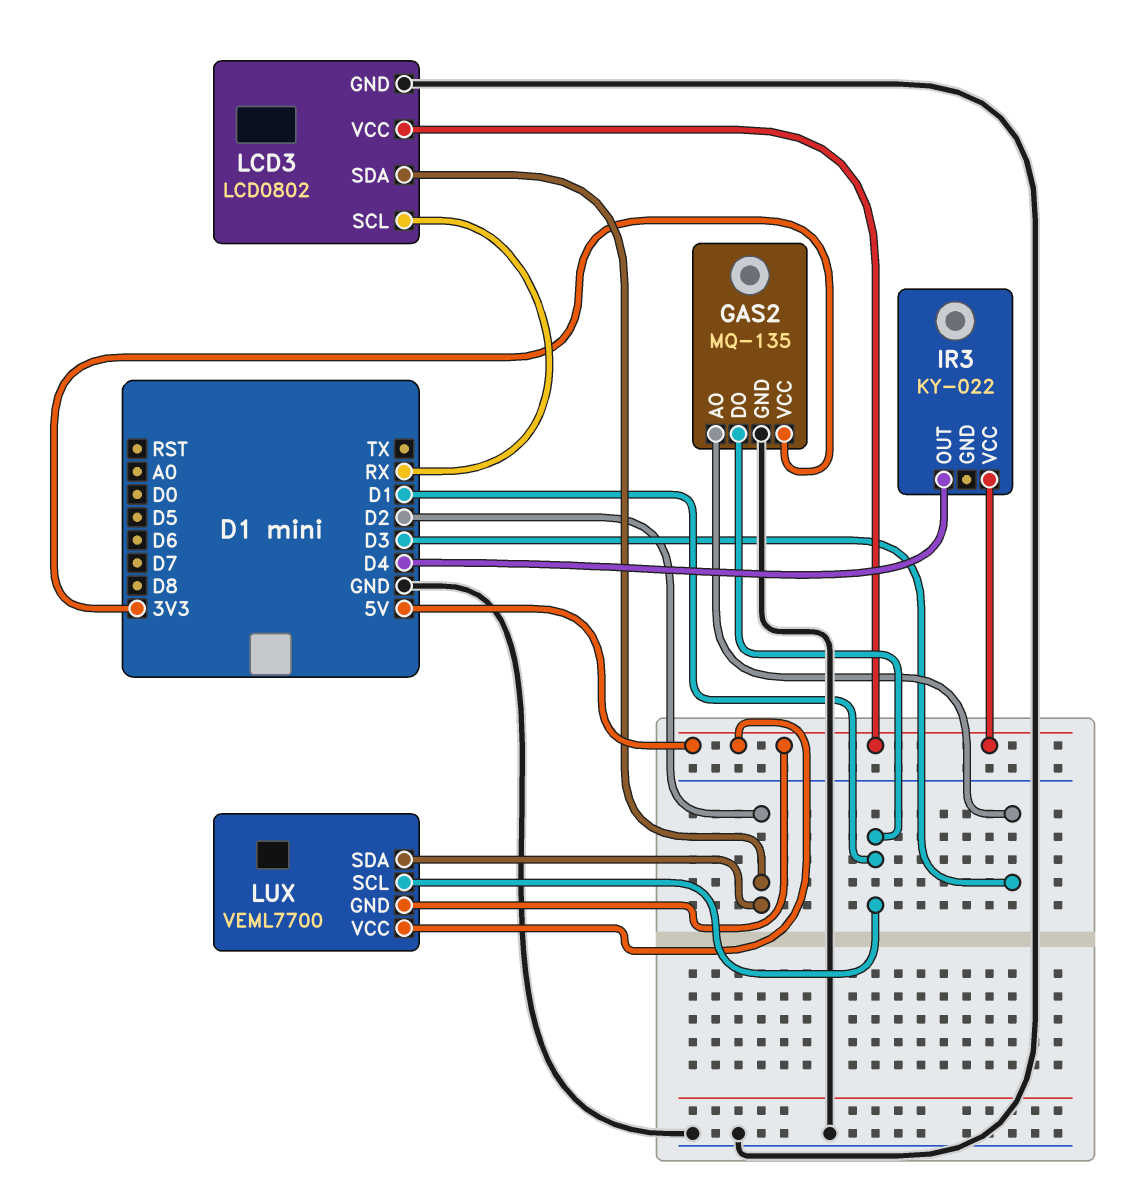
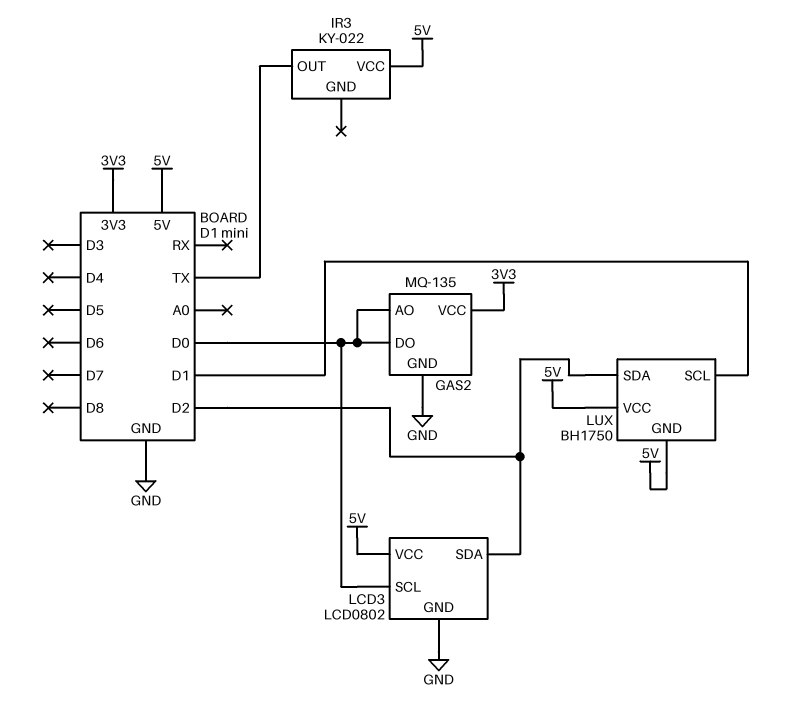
GAS2 pin AO: D3 -> D0
GAS2 pin DO: D1 -> D0
IR3 pin OUT: D4 -> TX
LCD3 pin SCL: RX -> D0
LUX: VEML7700 -> BH1750

